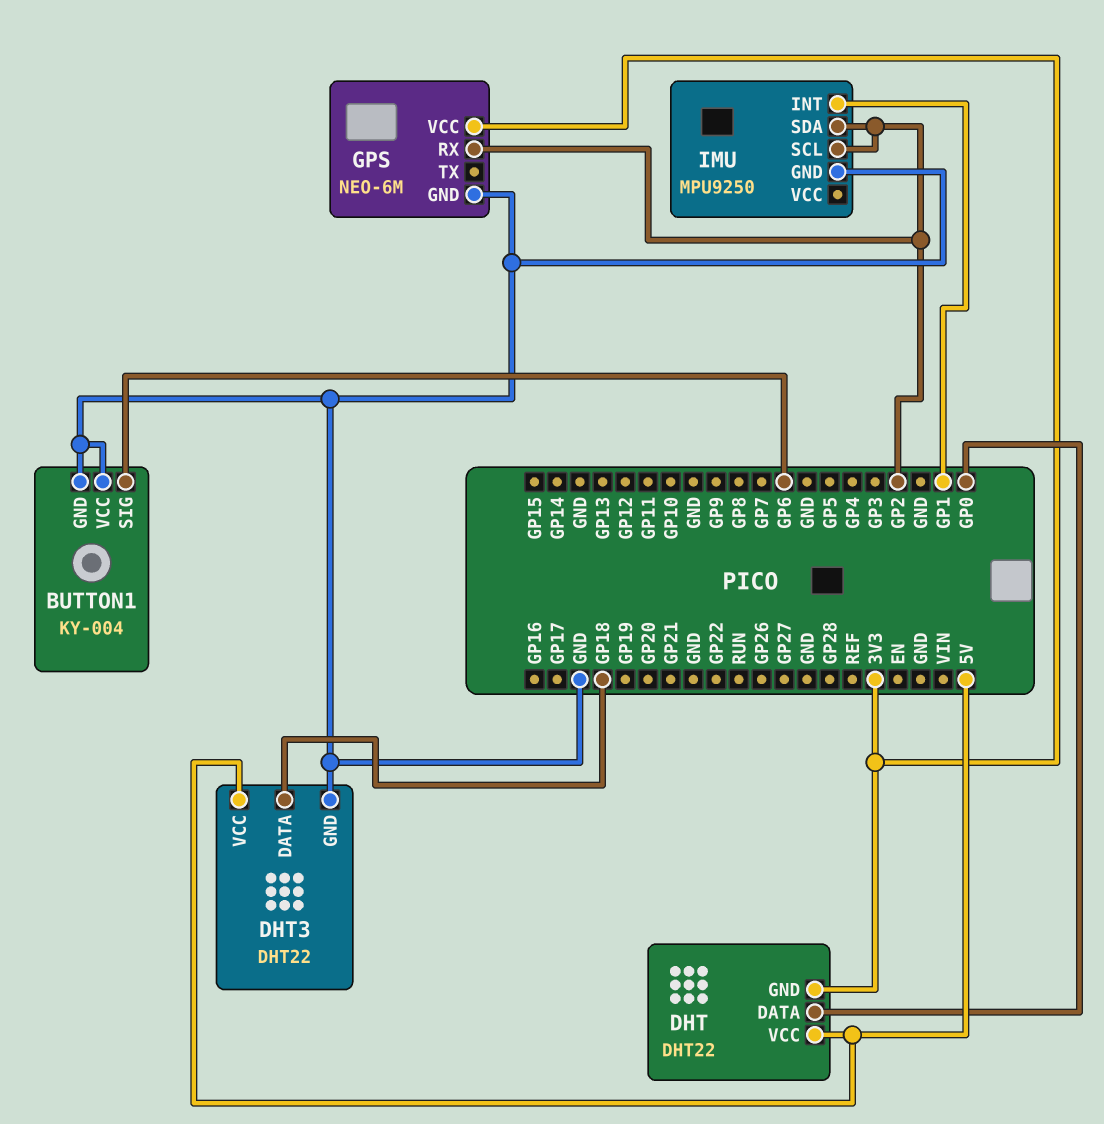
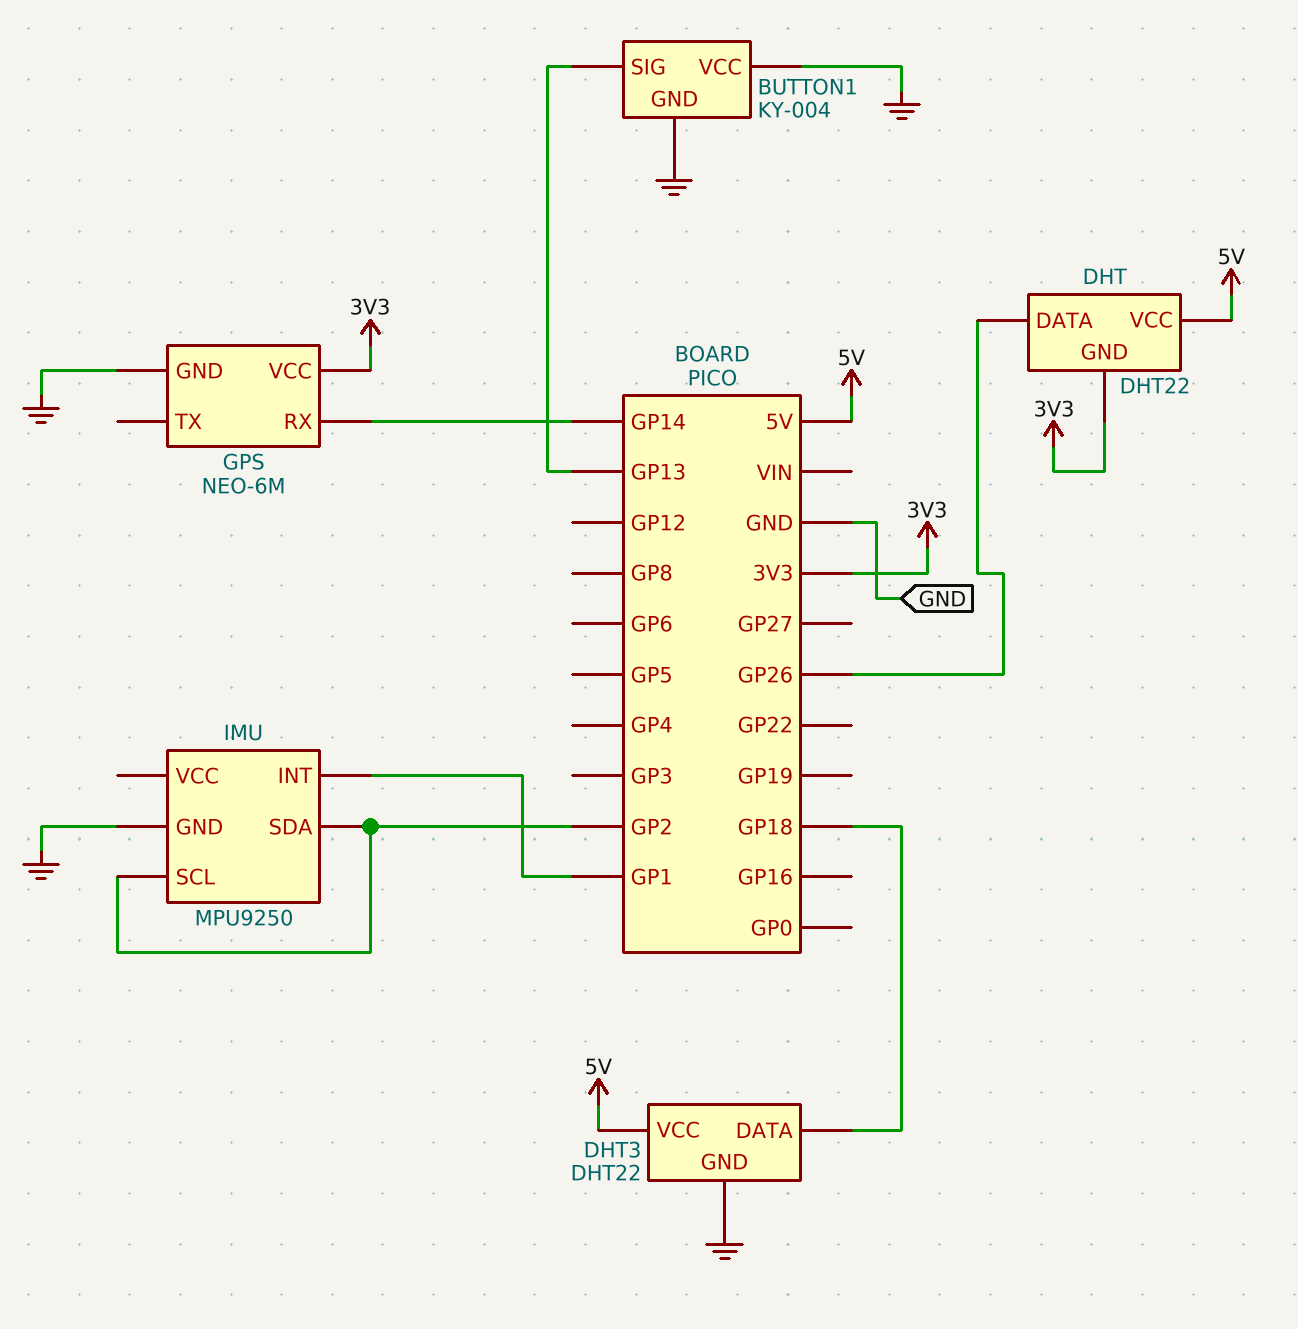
BUTTON1 pin SIG: GP6 -> GP13
DHT pin DATA: GP0 -> GP26
GPS pin RX: GP2 -> GP14

